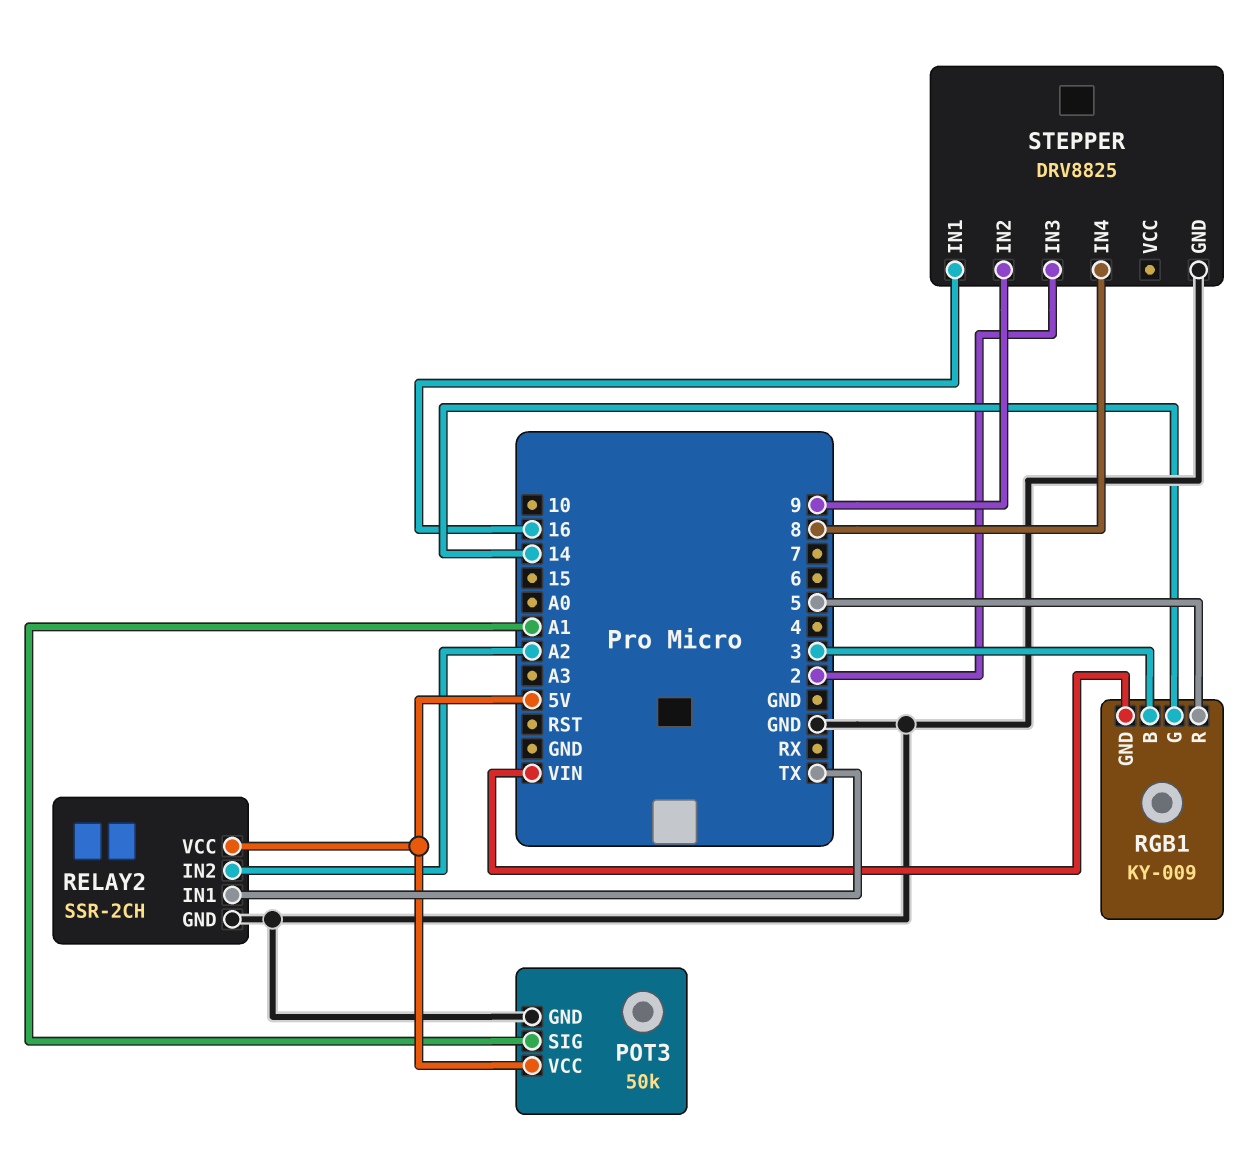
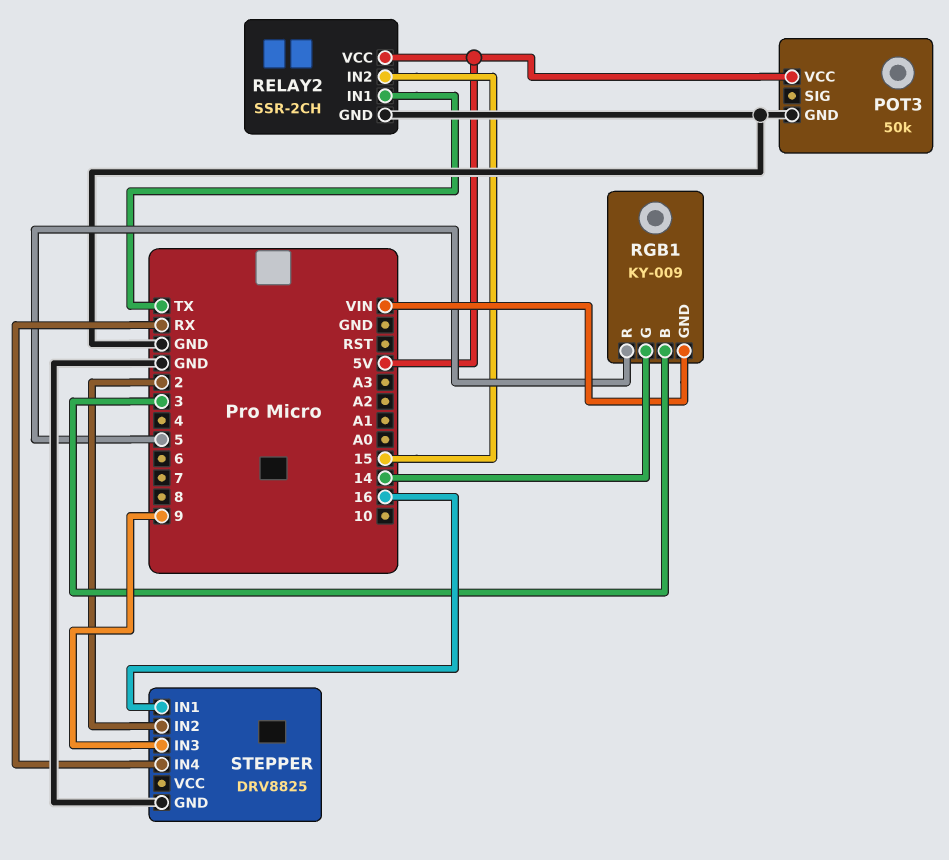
POT3 pin SIG: A1 -> none
RELAY2 pin IN2: A2 -> 15
STEPPER pin IN2: 9 -> 2
STEPPER pin IN3: 2 -> 9
STEPPER pin IN4: 8 -> RX

